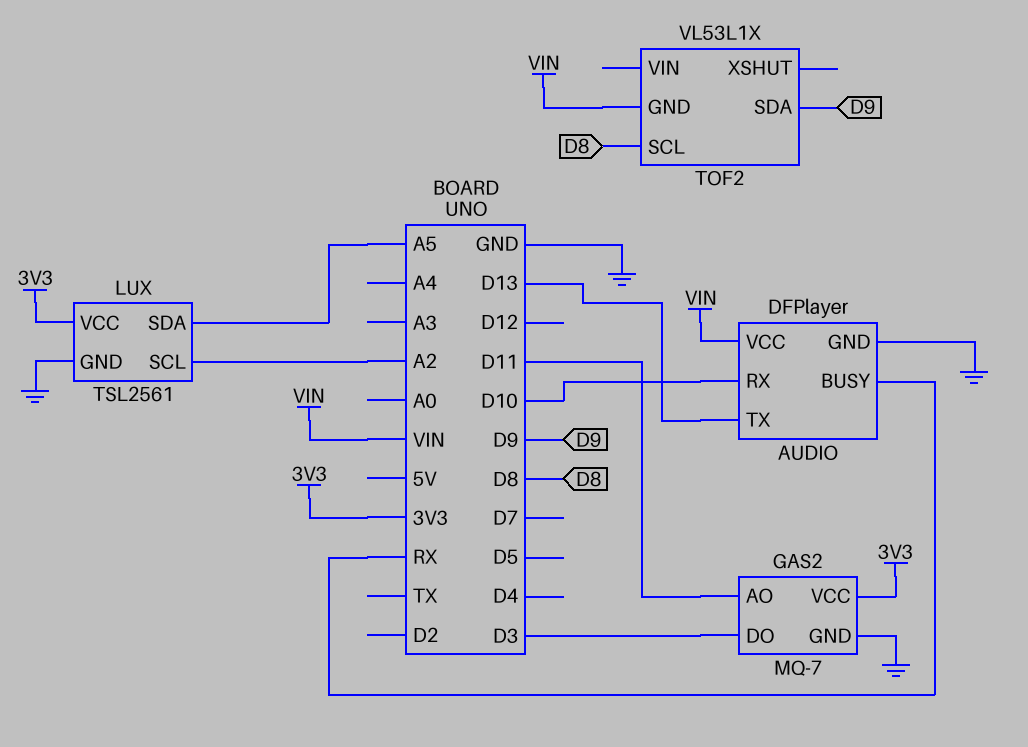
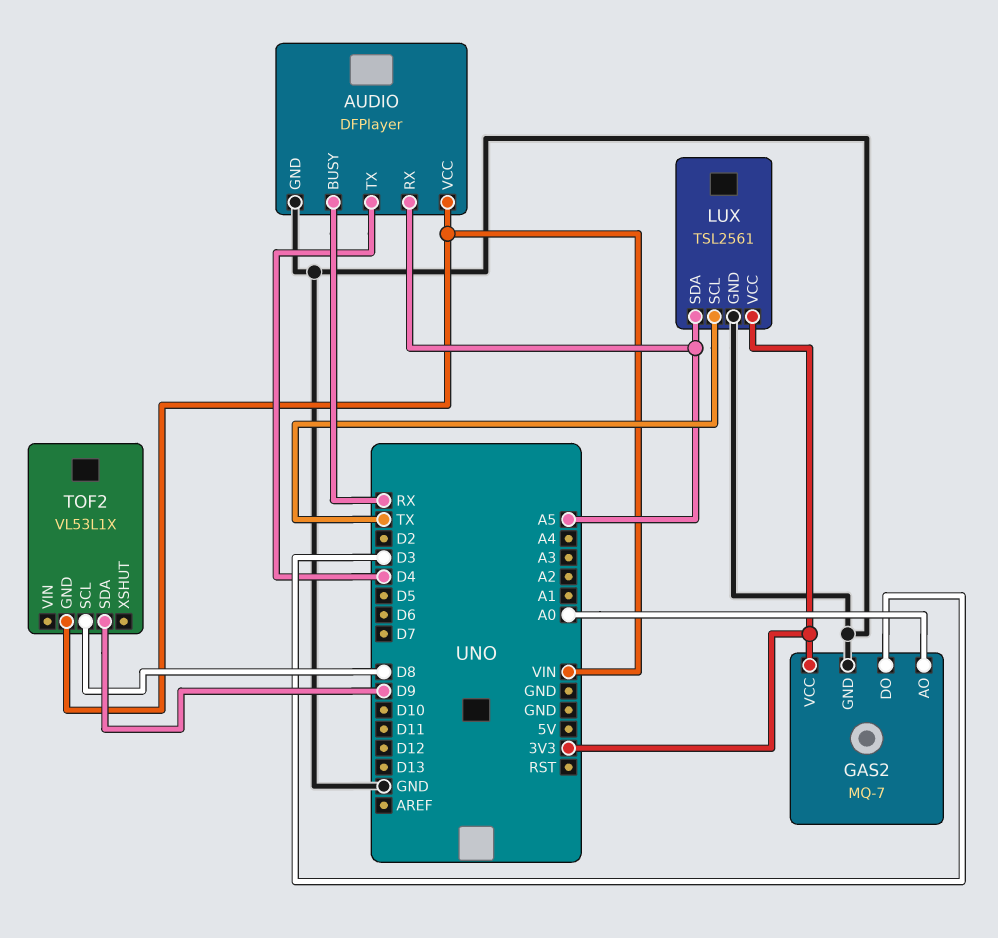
AUDIO pin RX: D10 -> A5
AUDIO pin TX: D13 -> D4
GAS2 pin AO: D11 -> A0
LUX pin SCL: A2 -> TX

